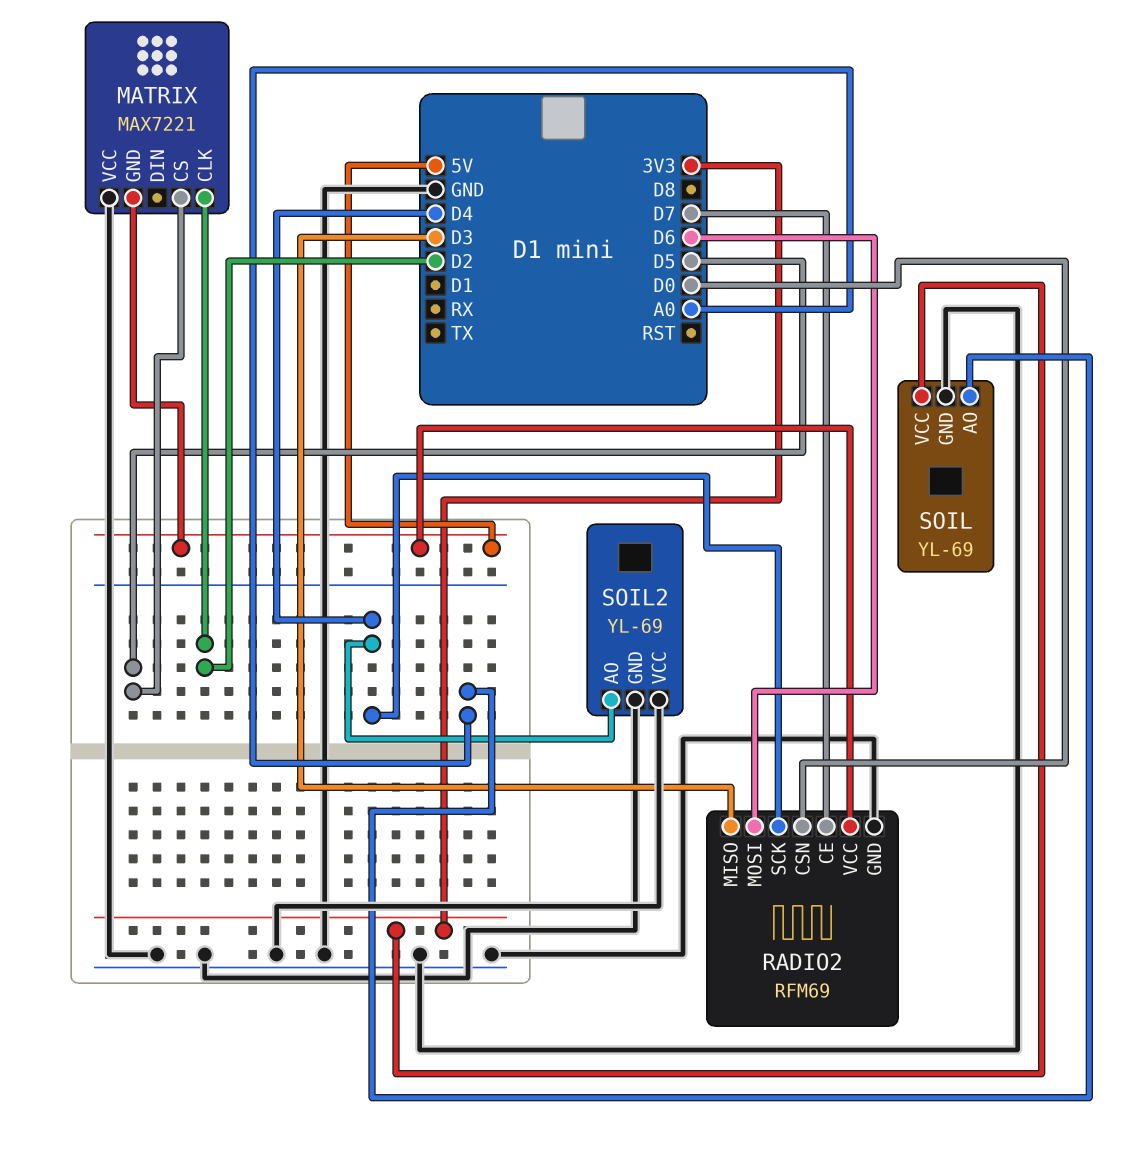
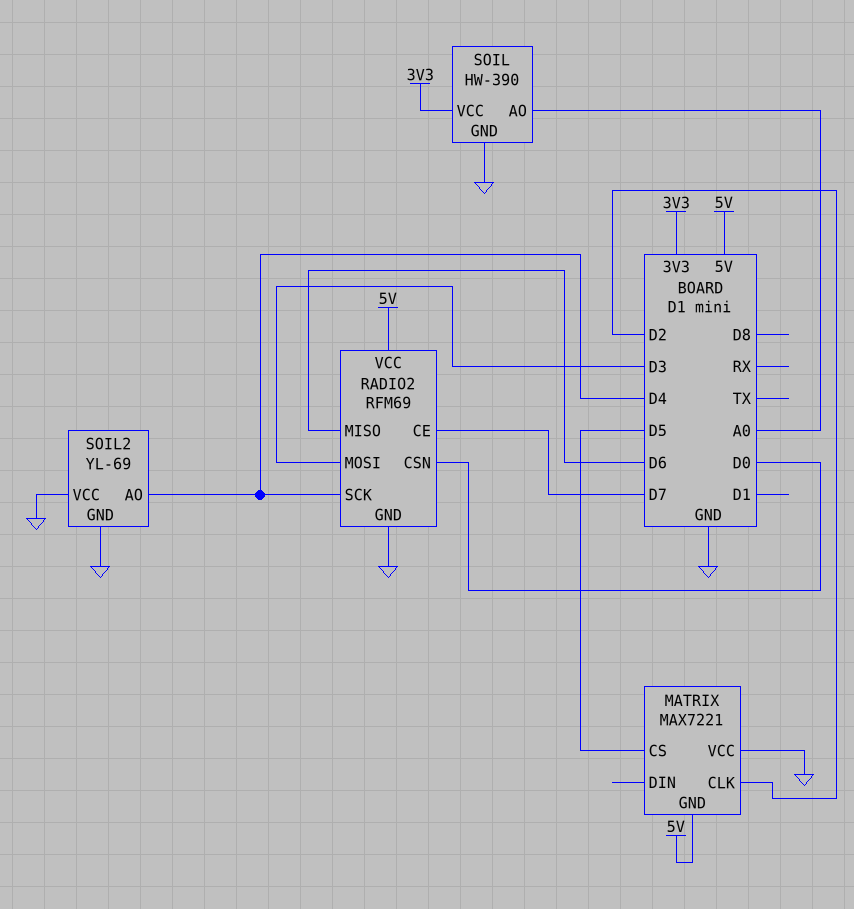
RADIO2 pin MISO: D3 -> D6
RADIO2 pin MOSI: D6 -> D3
SOIL: YL-69 -> HW-390

